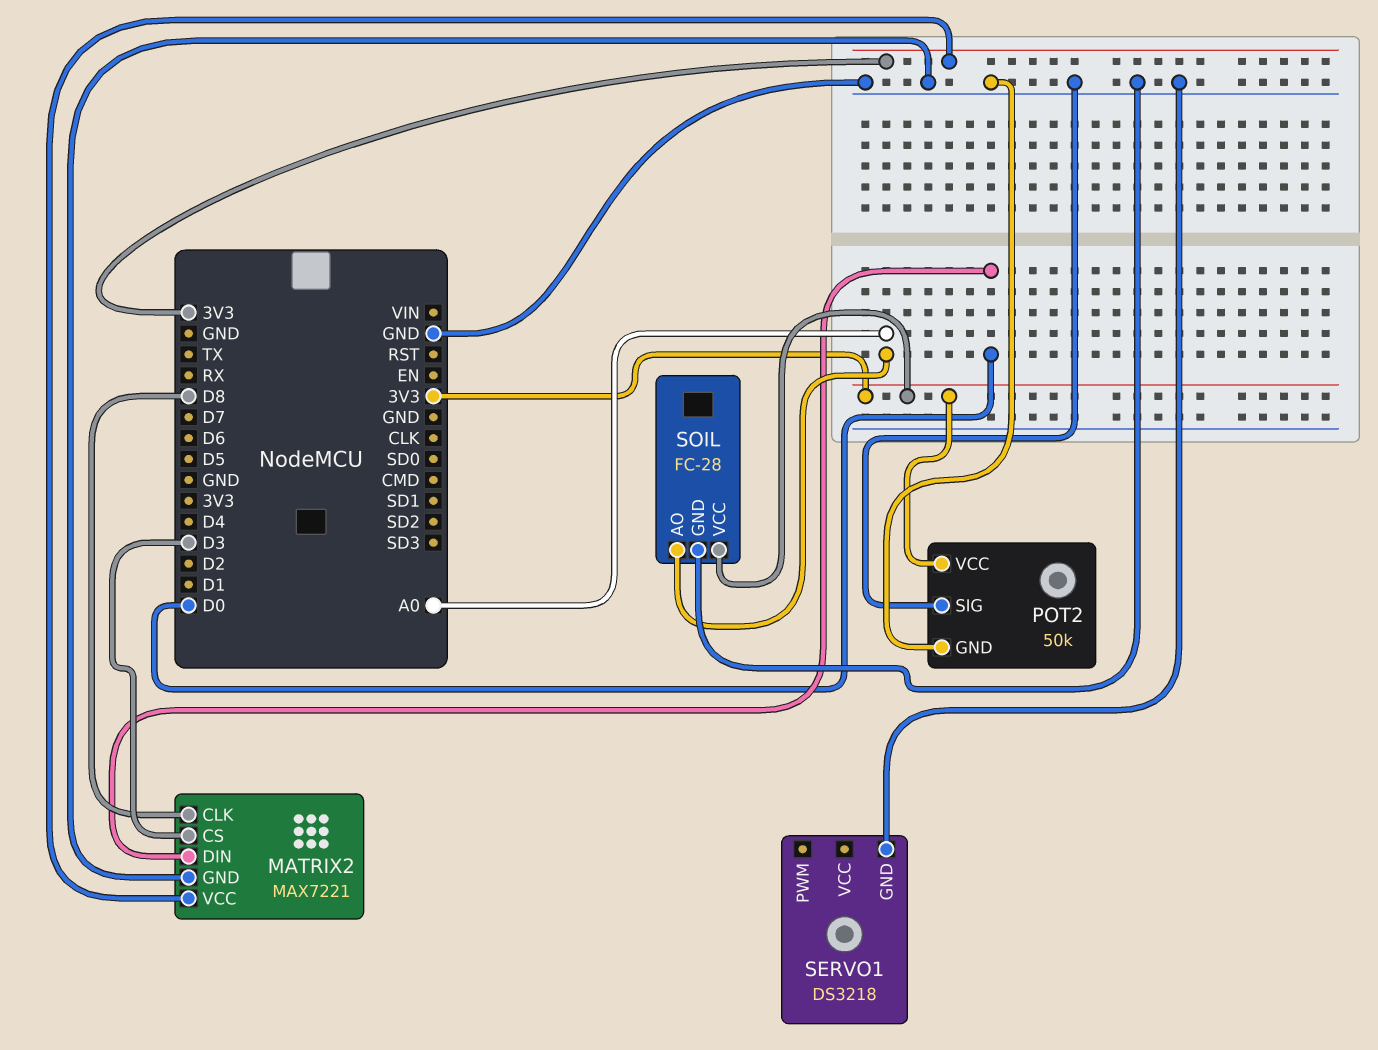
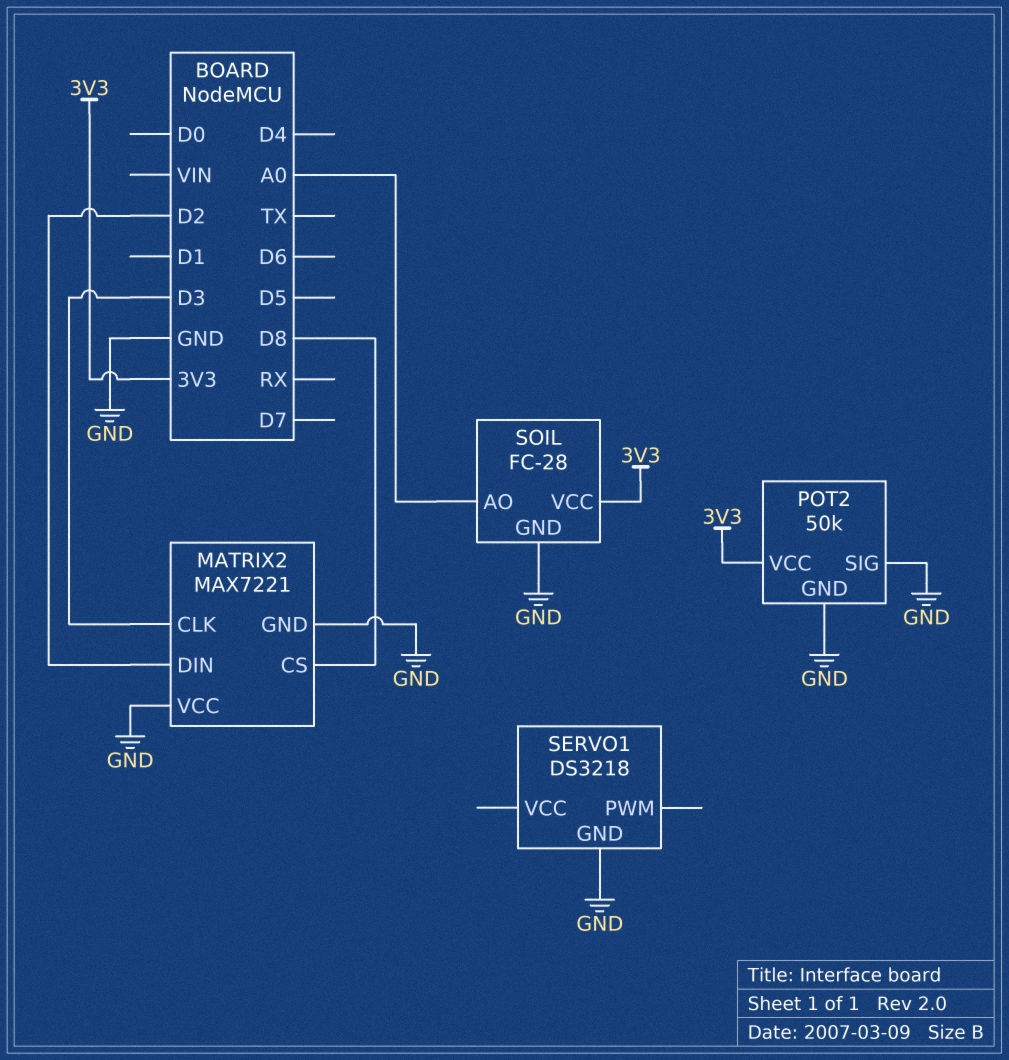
MATRIX2 pin CLK: D8 -> D3
MATRIX2 pin CS: D3 -> D8
MATRIX2 pin DIN: D0 -> D2
MATRIX2 pin VCC: 3V3 -> GND

